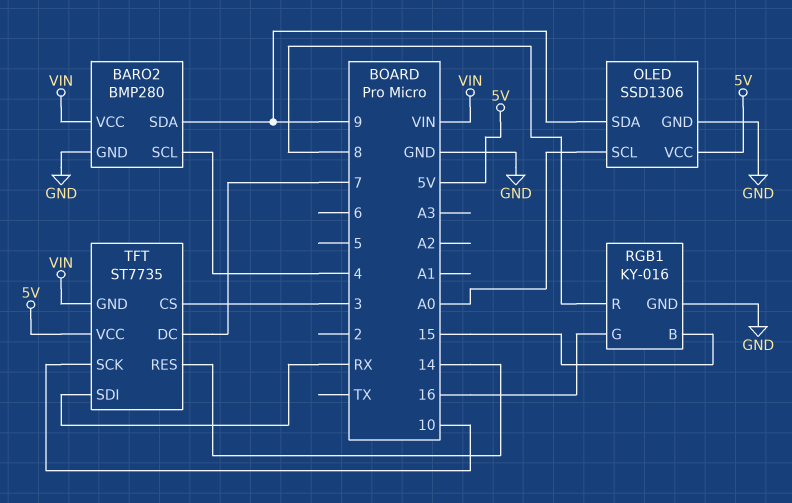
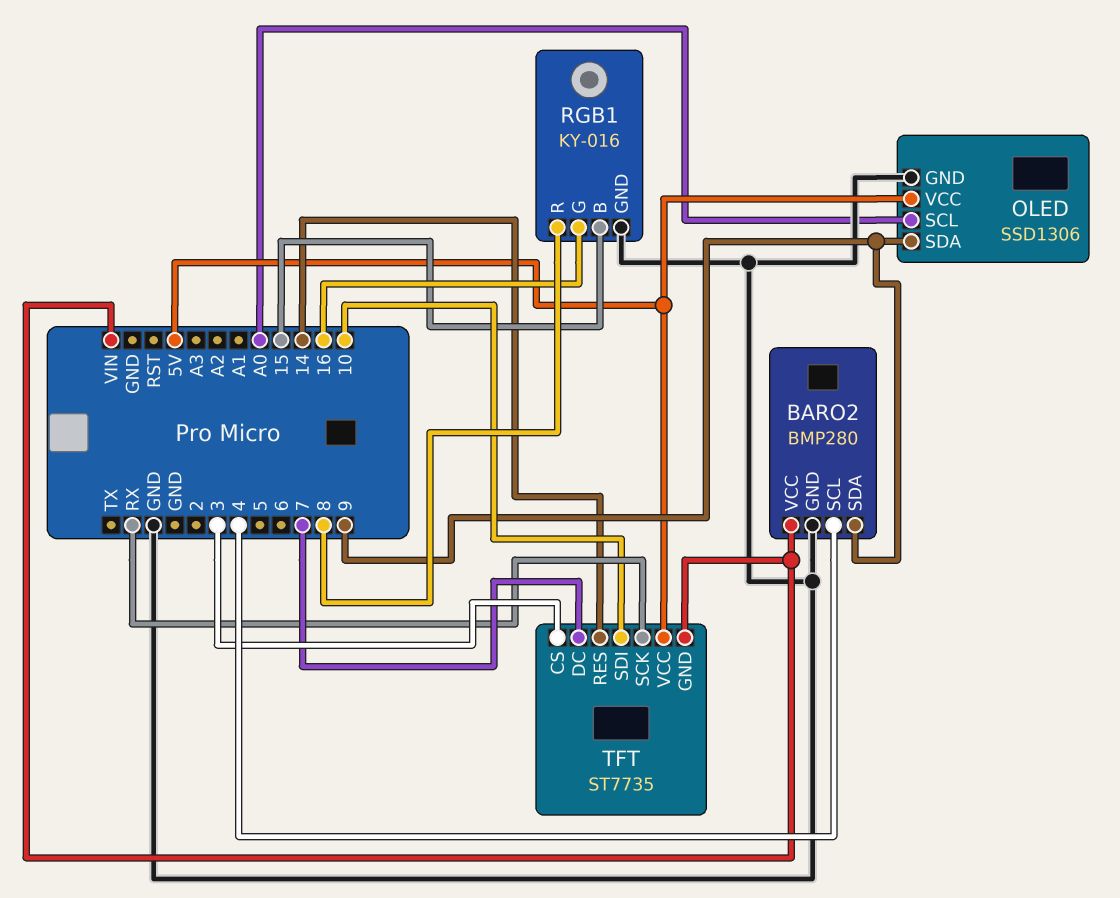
TFT pin SCK: 10 -> RX
TFT pin SDI: RX -> 10

